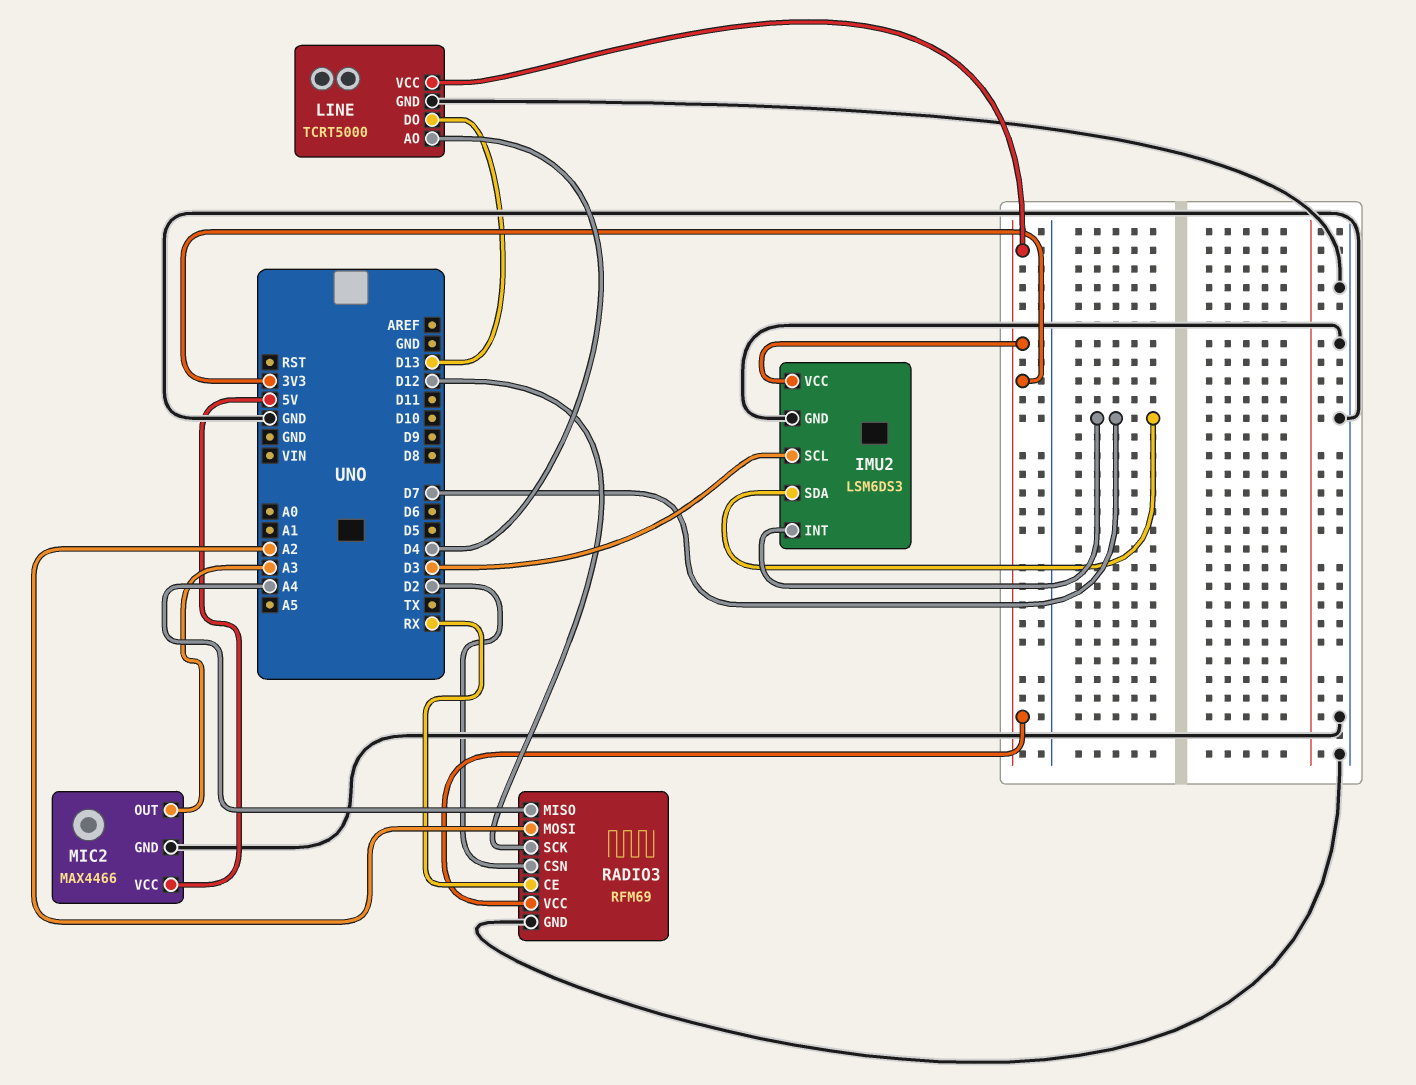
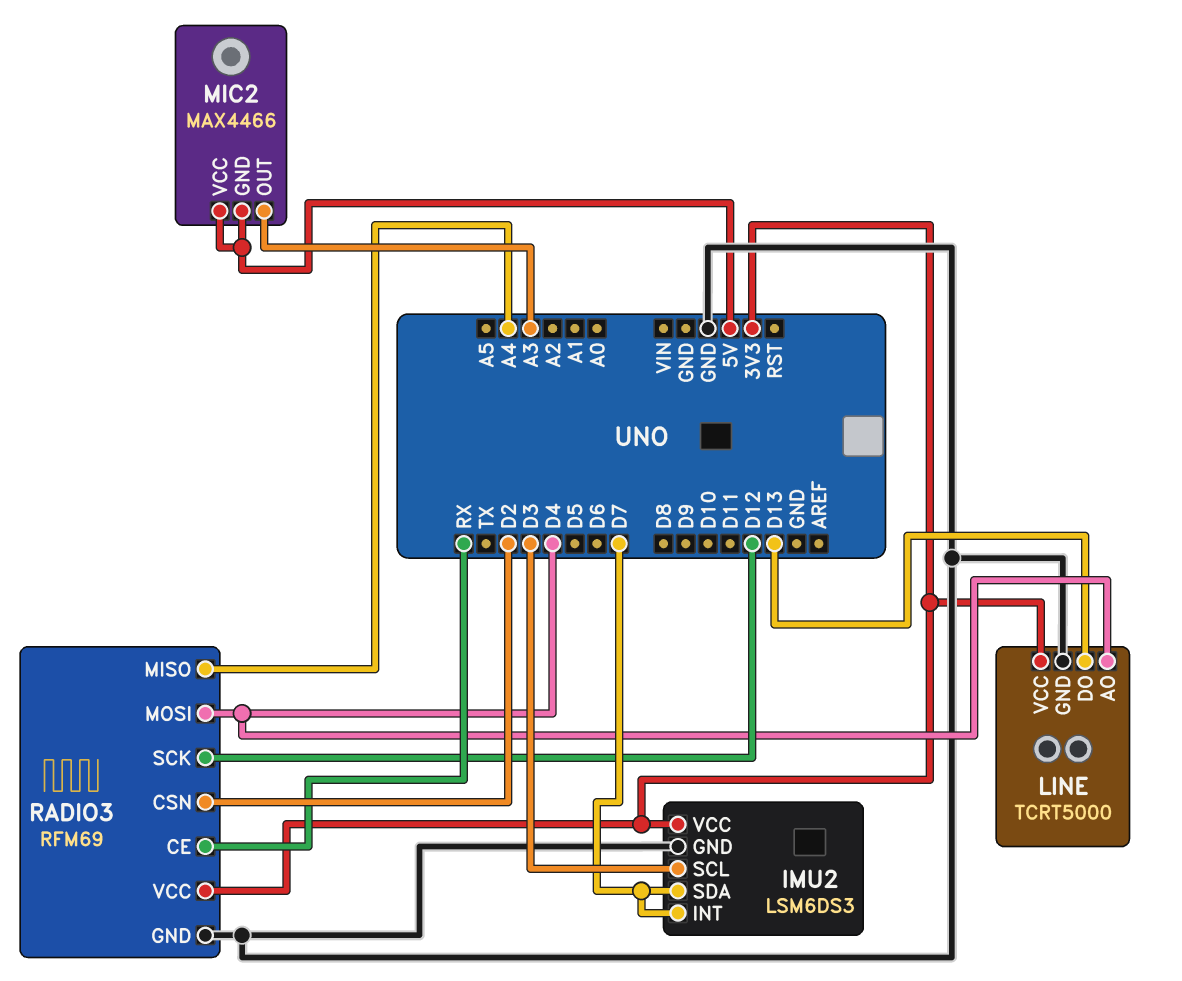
MIC2 pin GND: GND -> 5V
RADIO3 pin MOSI: A2 -> D4

